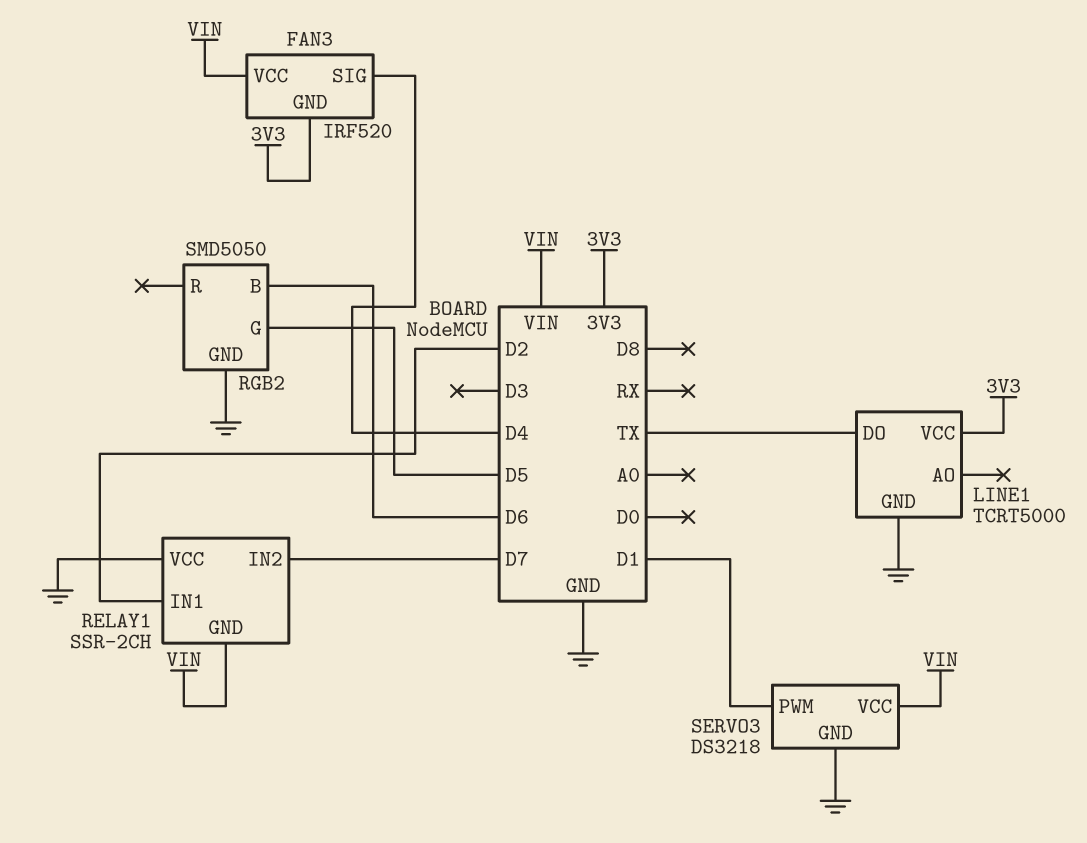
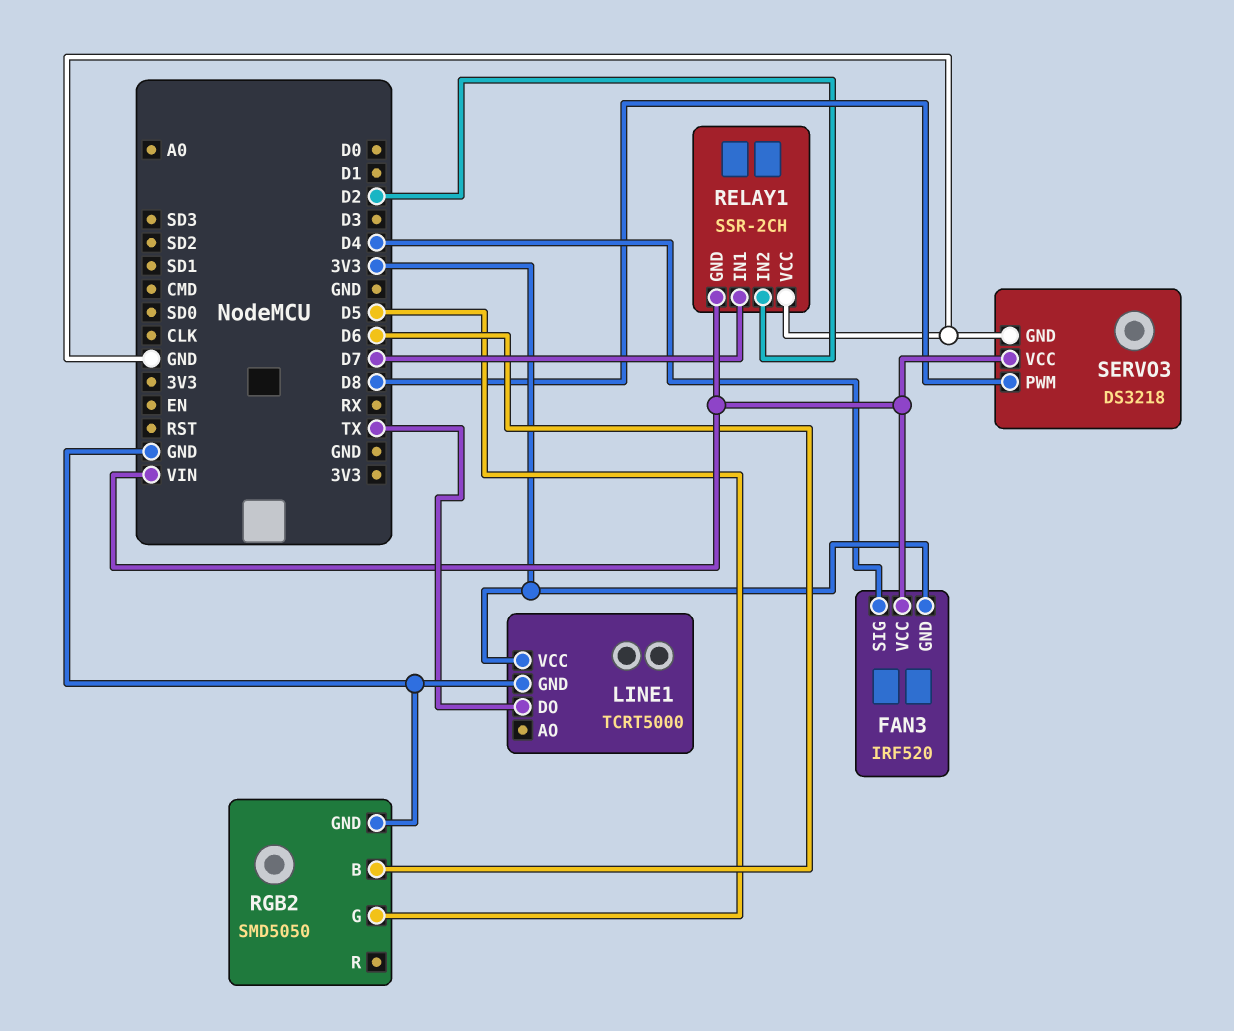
RELAY1 pin IN1: D2 -> D7
RELAY1 pin IN2: D7 -> D2
SERVO3 pin PWM: D1 -> D8

